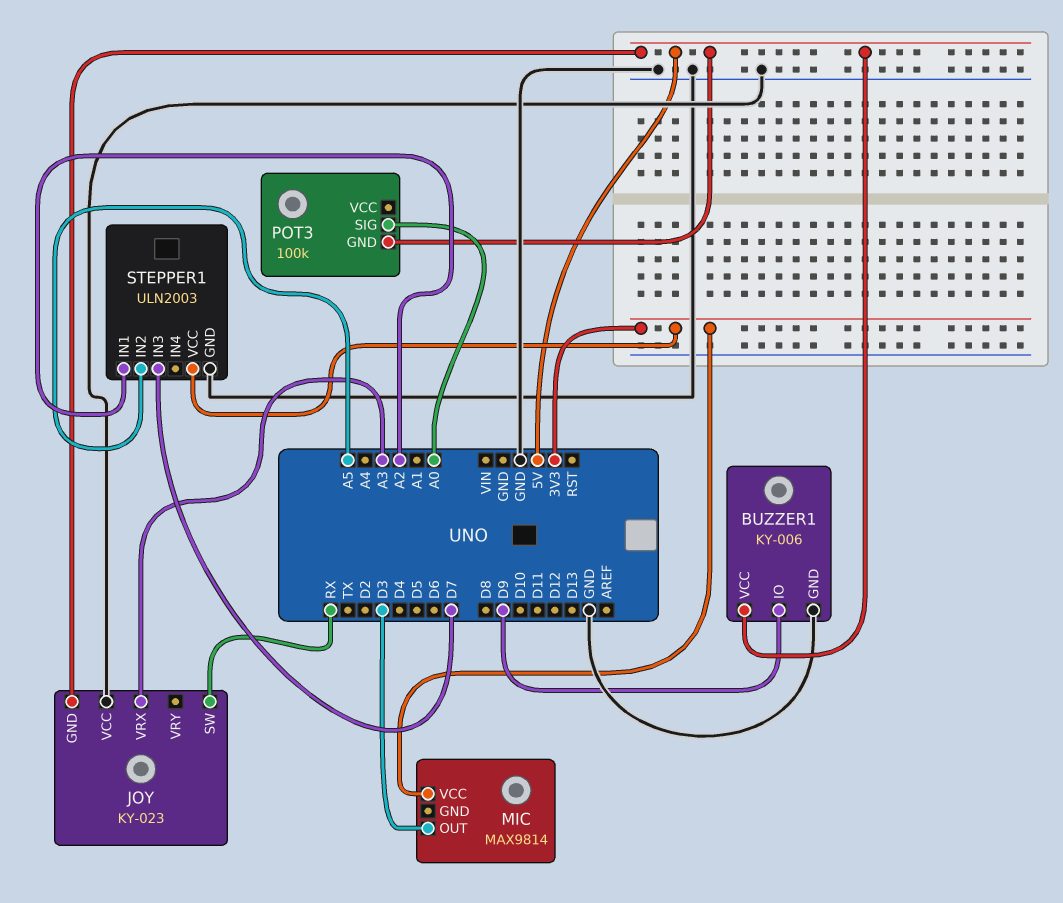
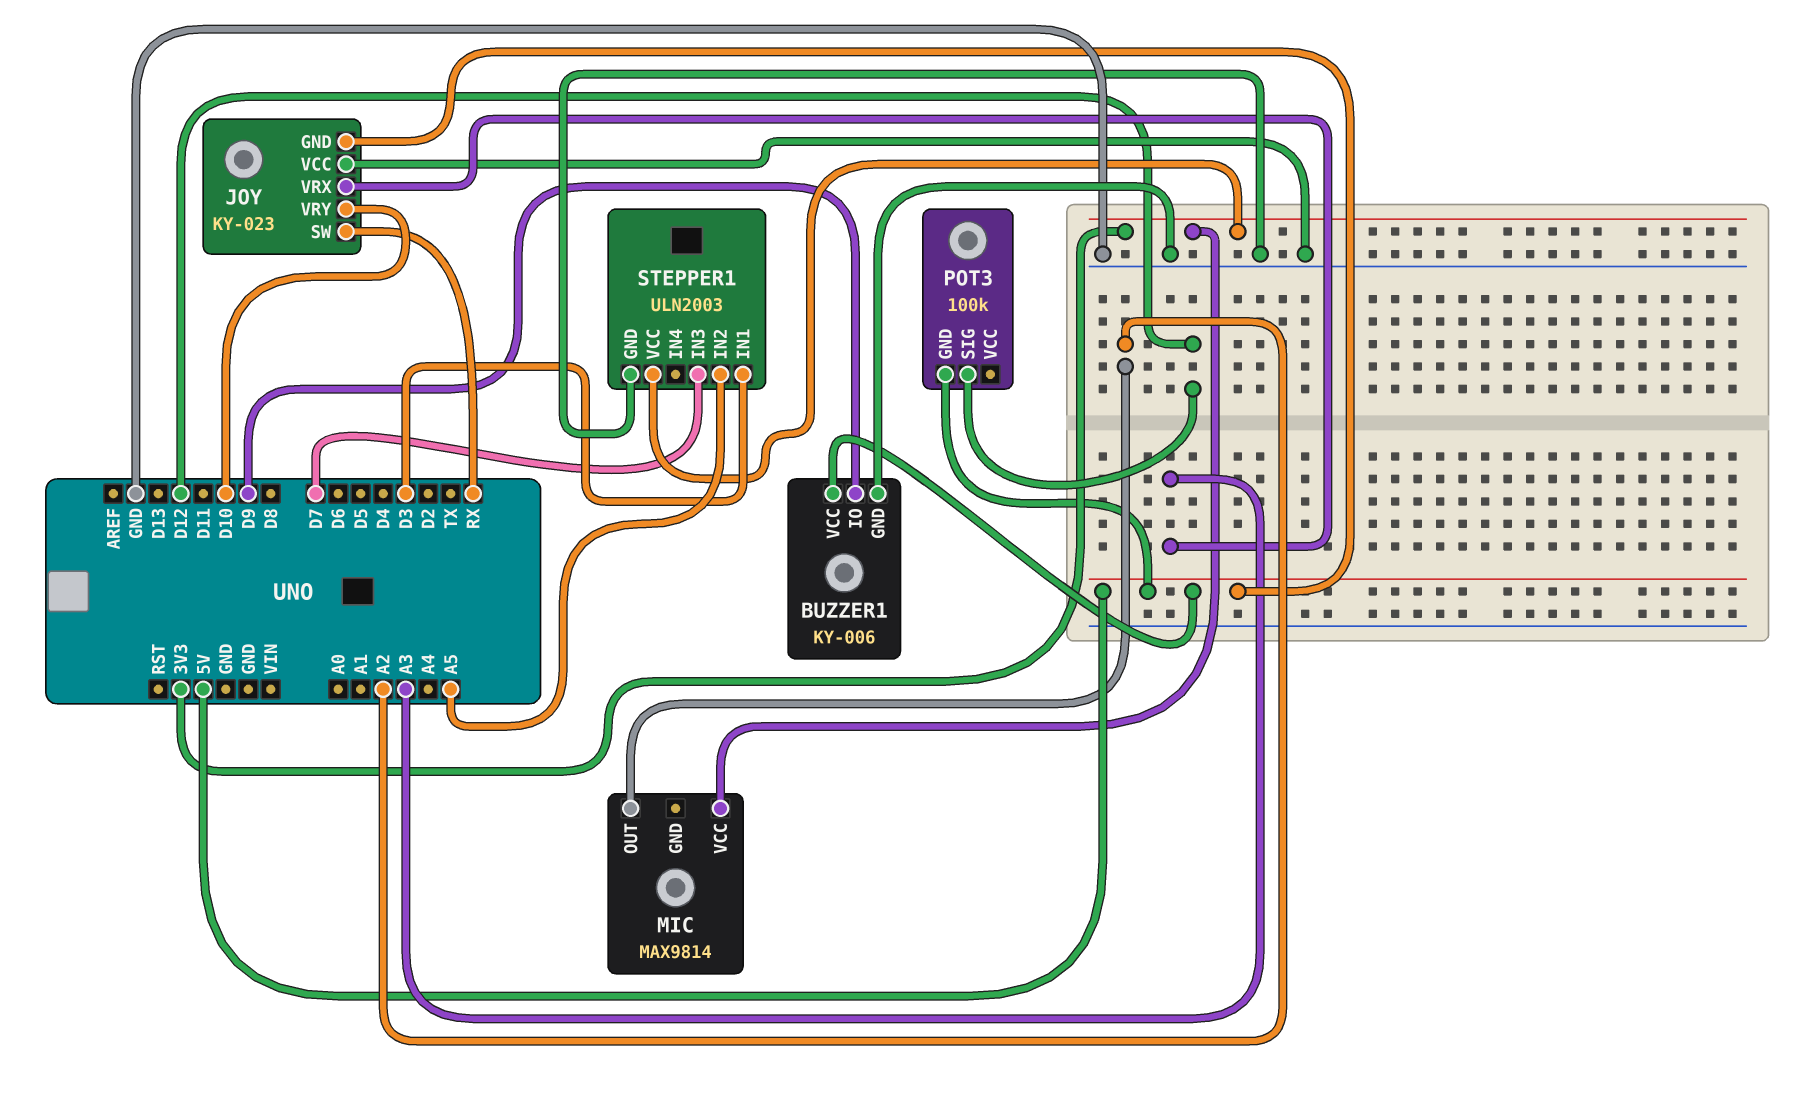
JOY pin VRY: none -> D10
MIC pin OUT: D3 -> A2
POT3 pin SIG: A0 -> D12
STEPPER1 pin IN1: A2 -> D3

